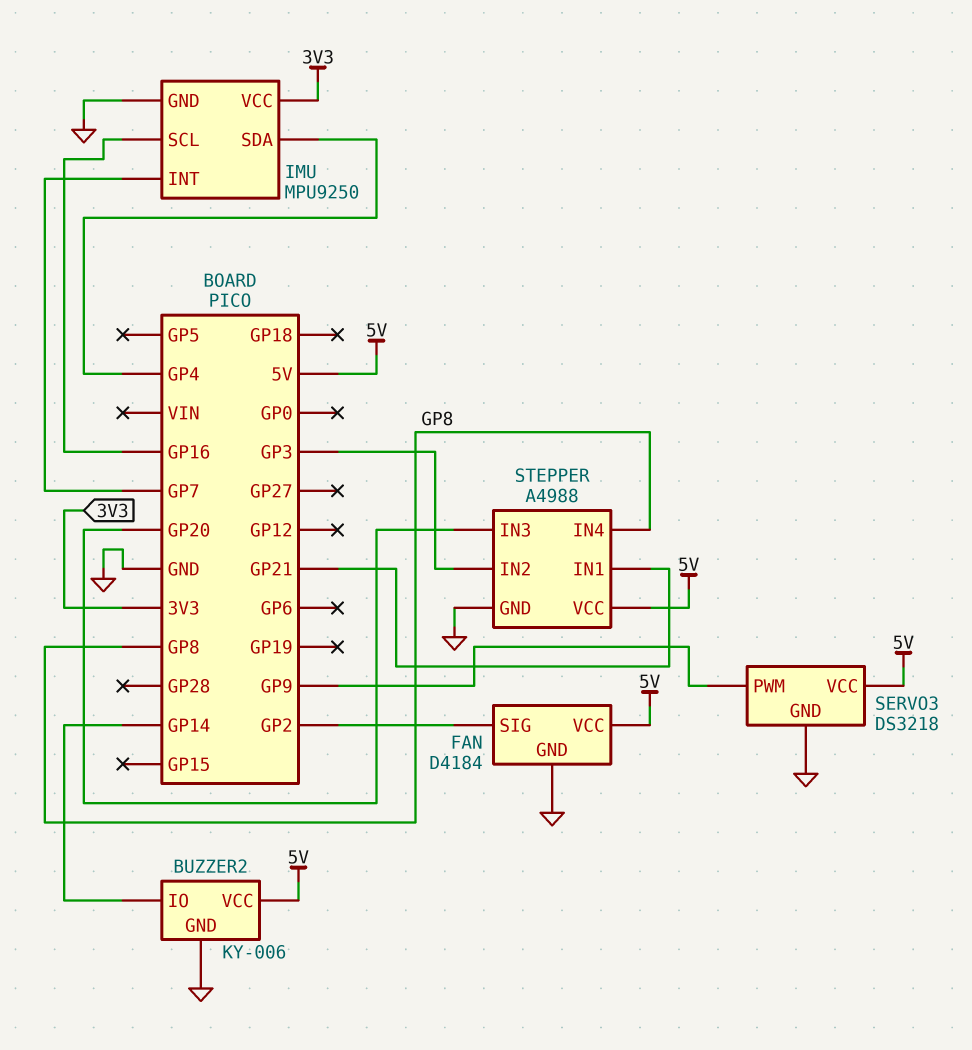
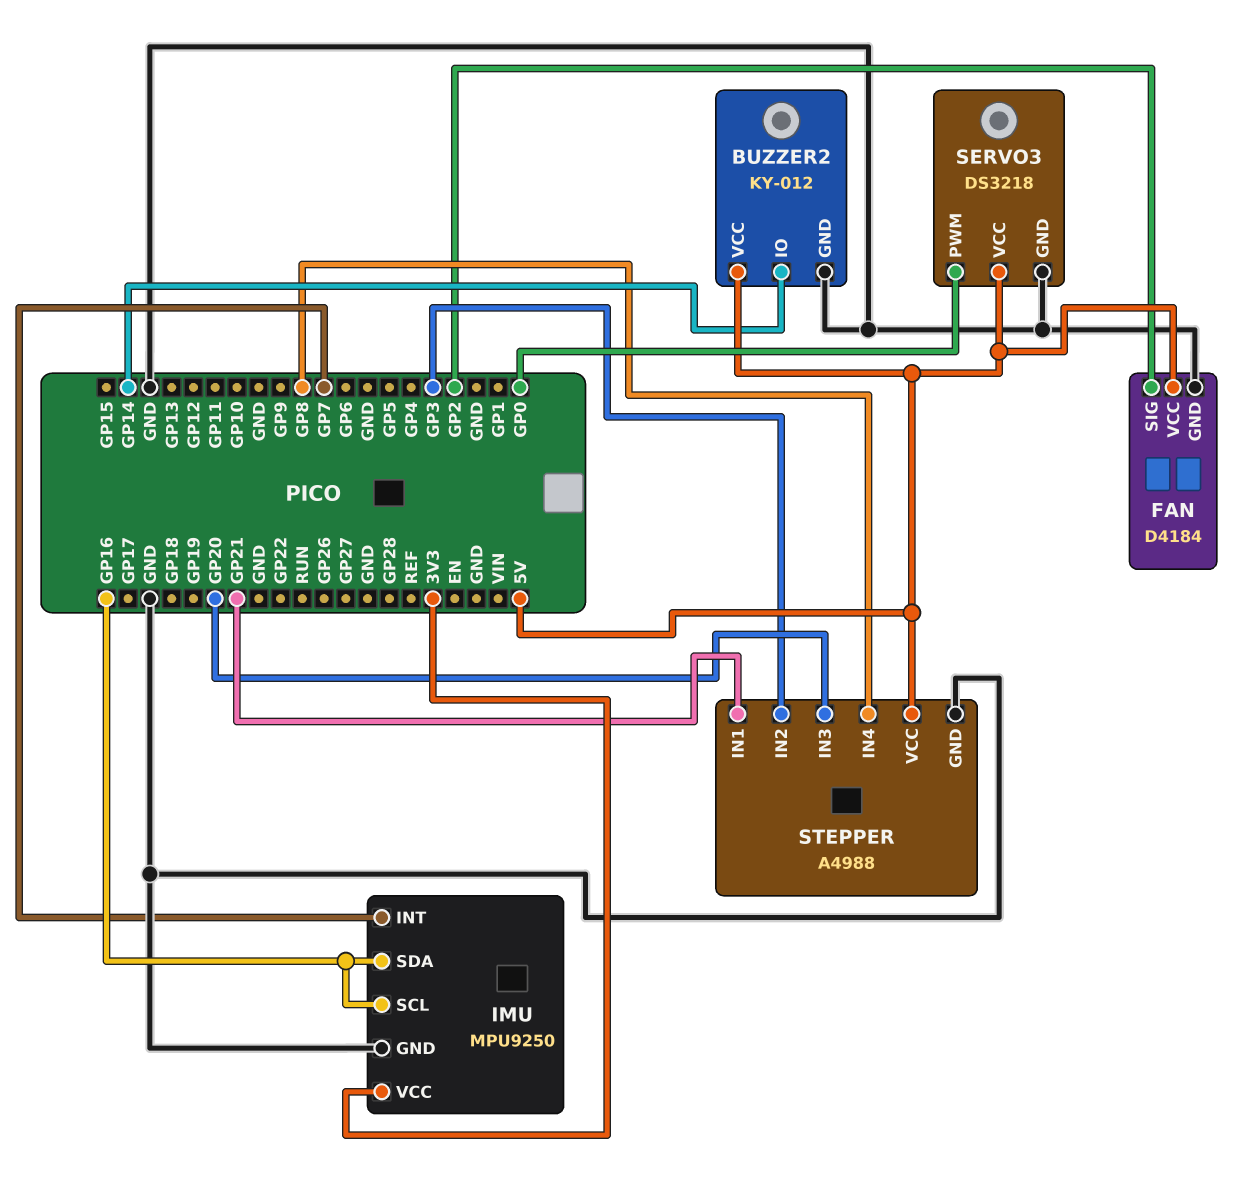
BUZZER2: KY-006 -> KY-012
IMU pin SDA: GP4 -> GP16
SERVO3 pin PWM: GP9 -> GP0

